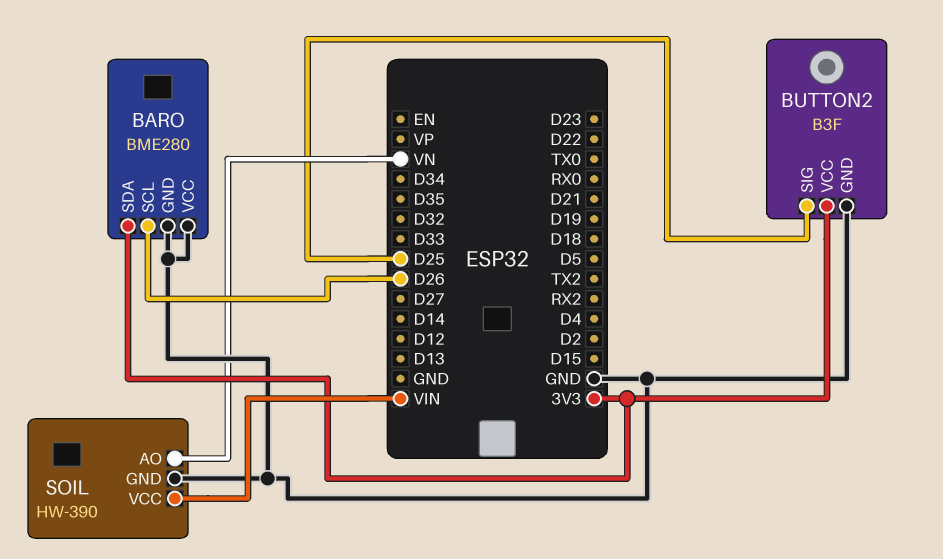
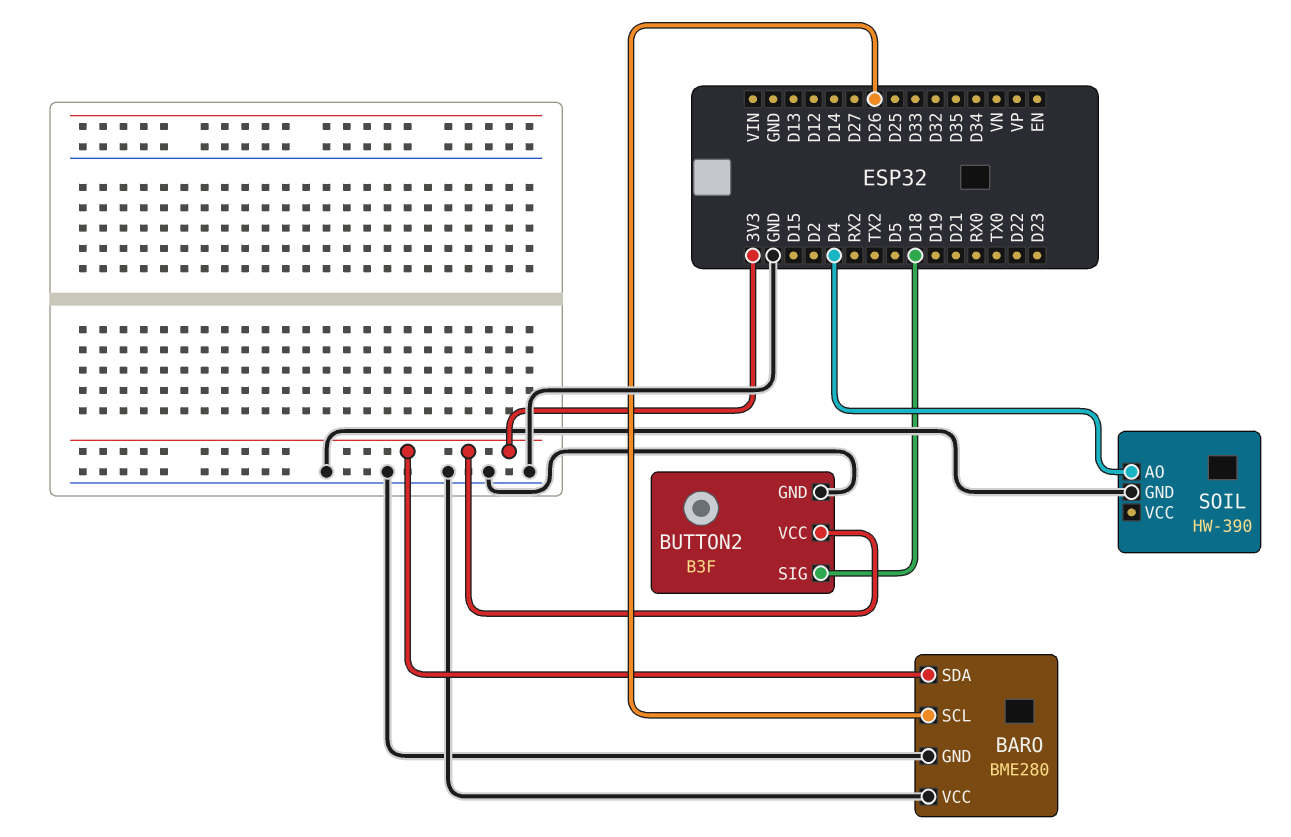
BUTTON2 pin SIG: D25 -> D18
SOIL pin AO: VN -> D4
SOIL pin VCC: VIN -> none

